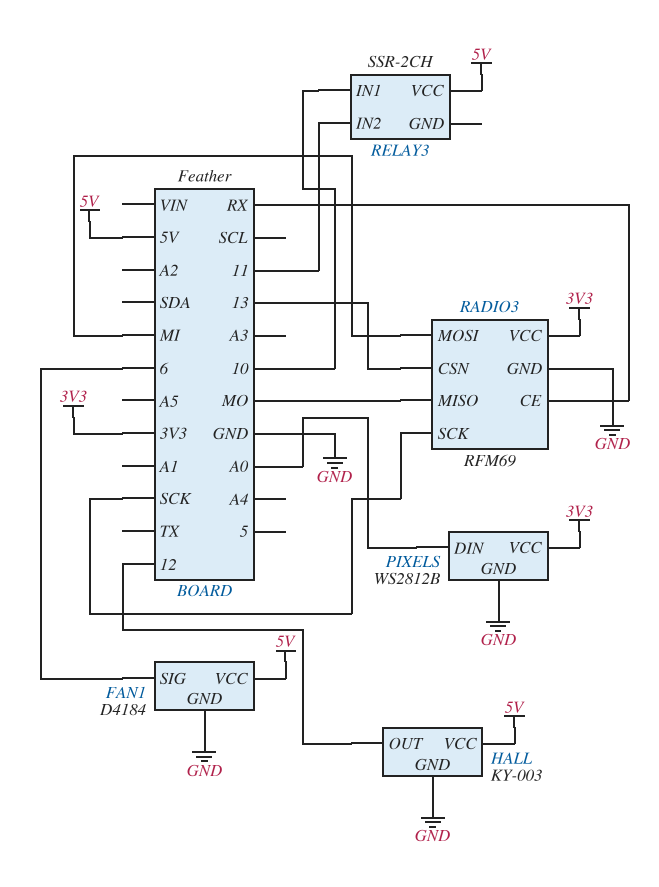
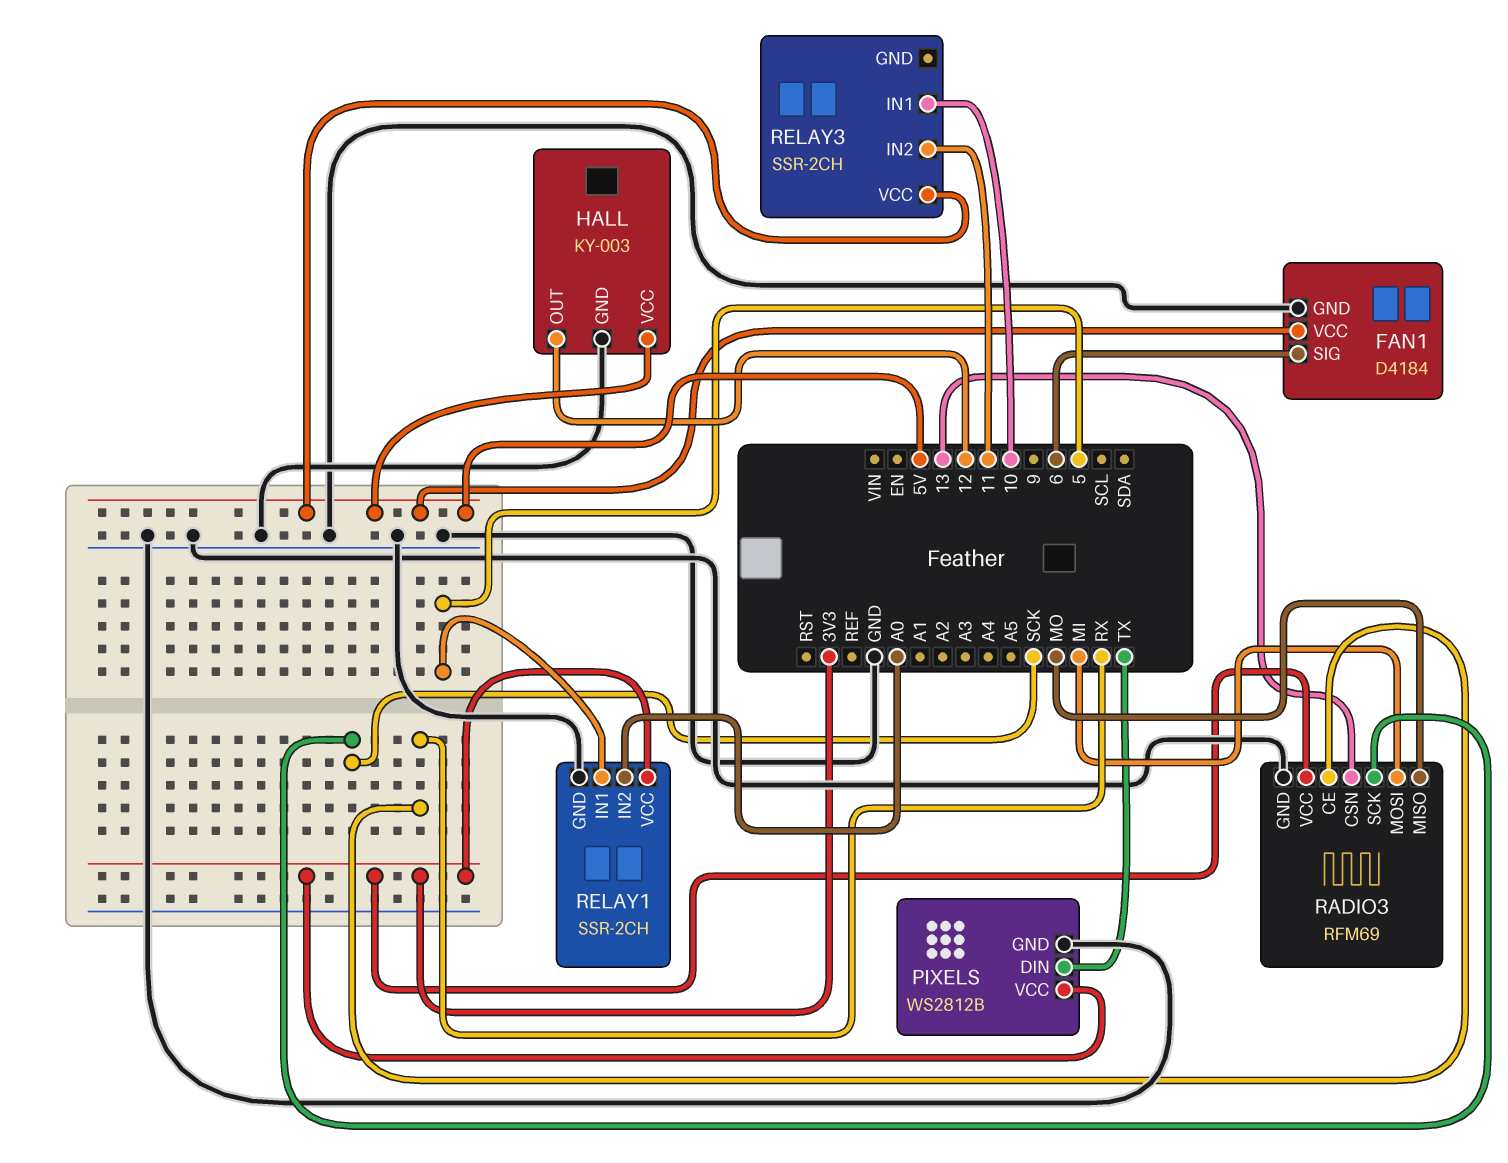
PIXELS pin DIN: A0 -> TX
RELAY1: none -> SSR-2CH
RELAY1 pin GND: none -> GND
RELAY1 pin IN1: none -> 5
RELAY1 pin IN2: none -> A0
RELAY1 pin VCC: none -> 3V3

